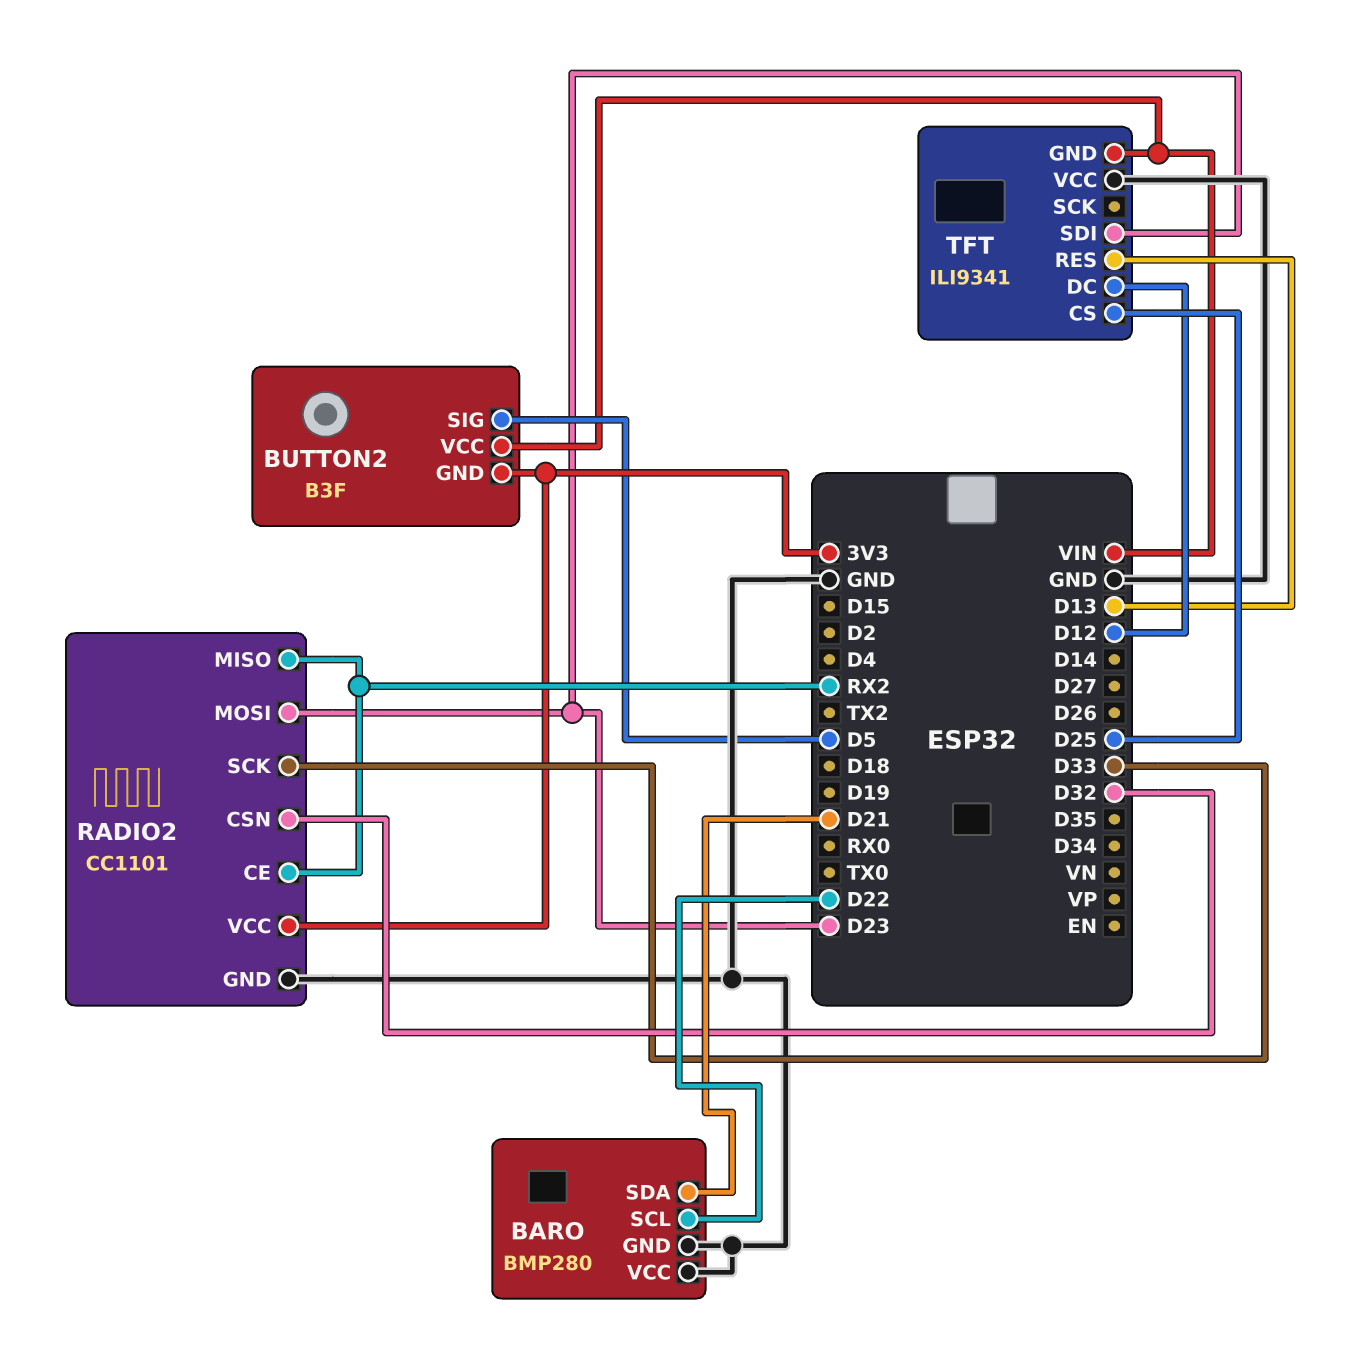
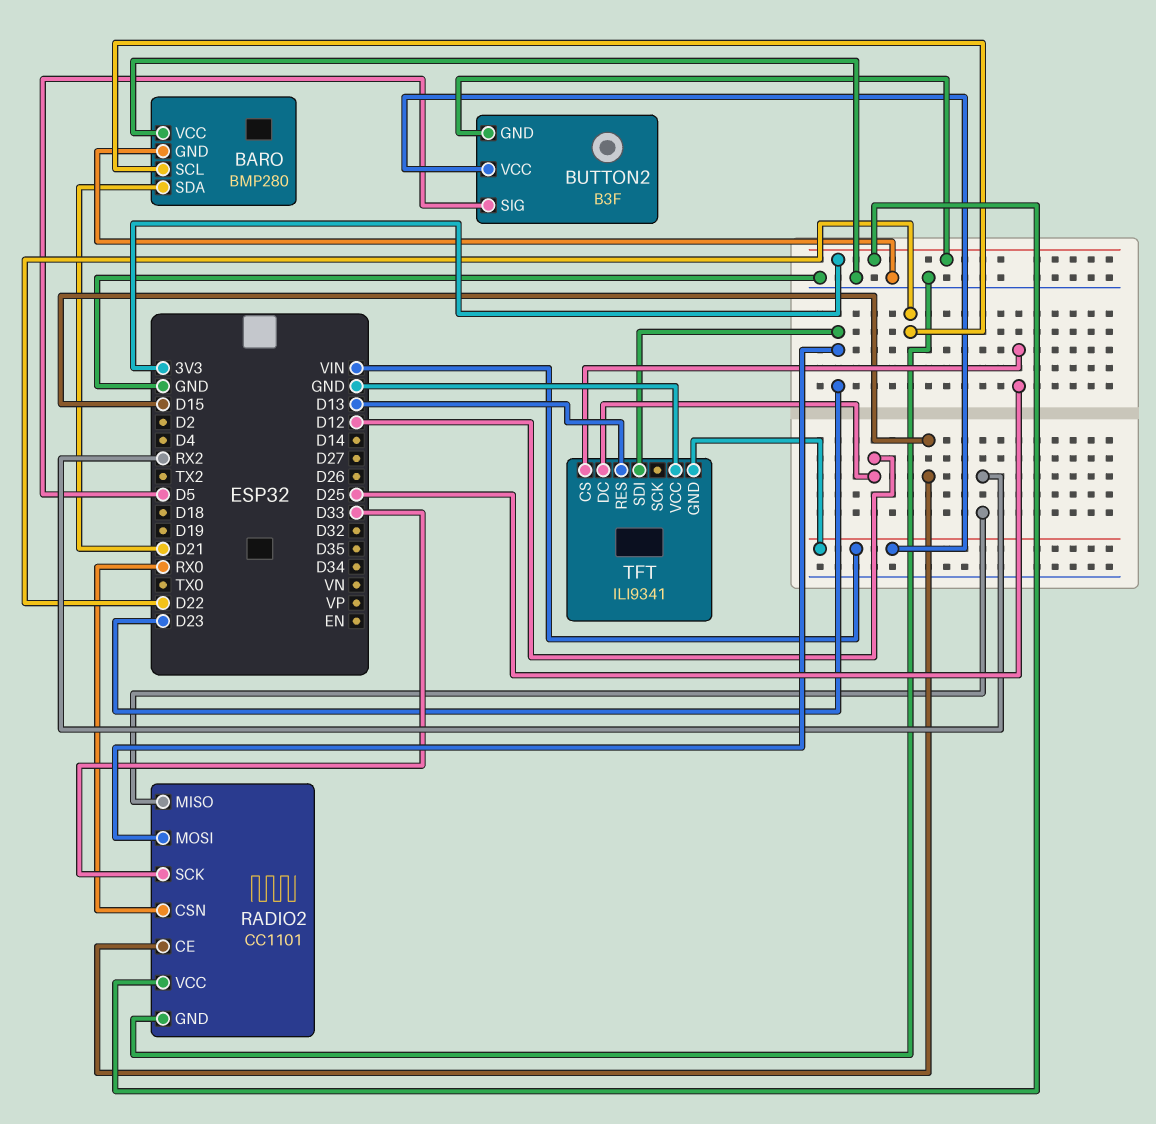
RADIO2 pin CE: RX2 -> D15
RADIO2 pin CSN: D32 -> RX0

